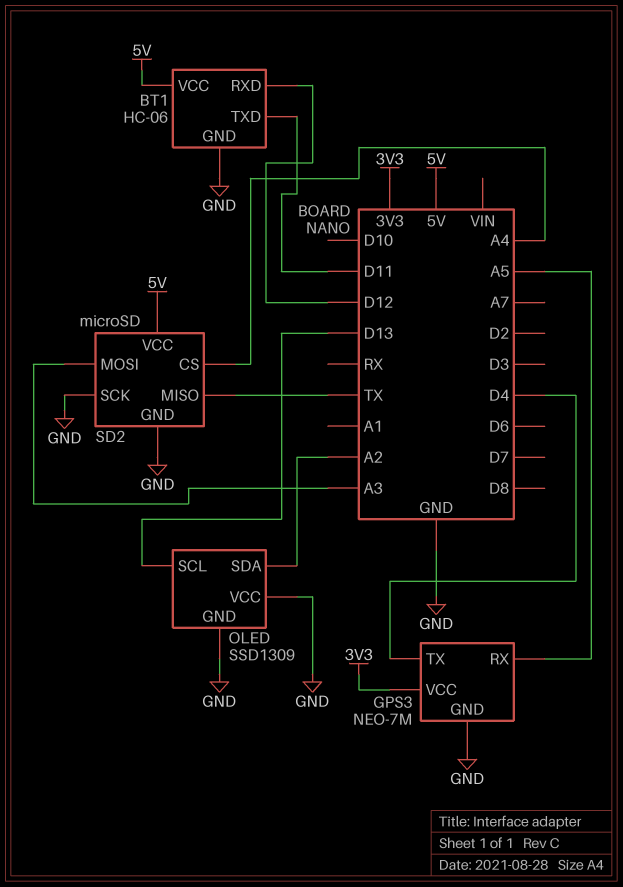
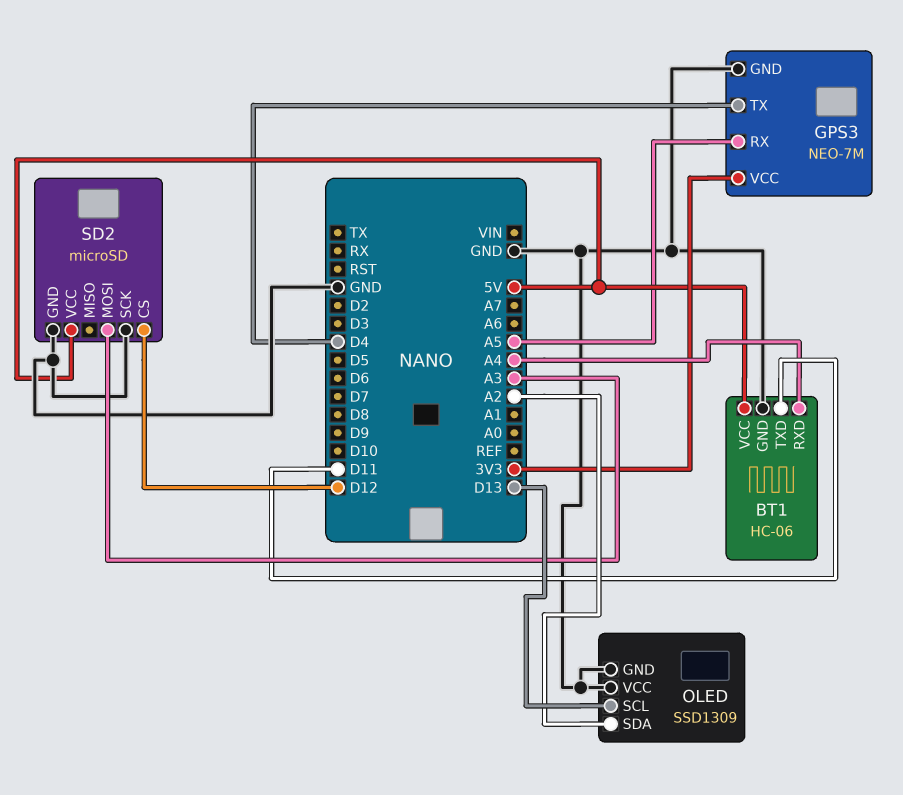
BT1 pin RXD: D12 -> A4
SD2 pin CS: A4 -> D12
SD2 pin MISO: TX -> none

